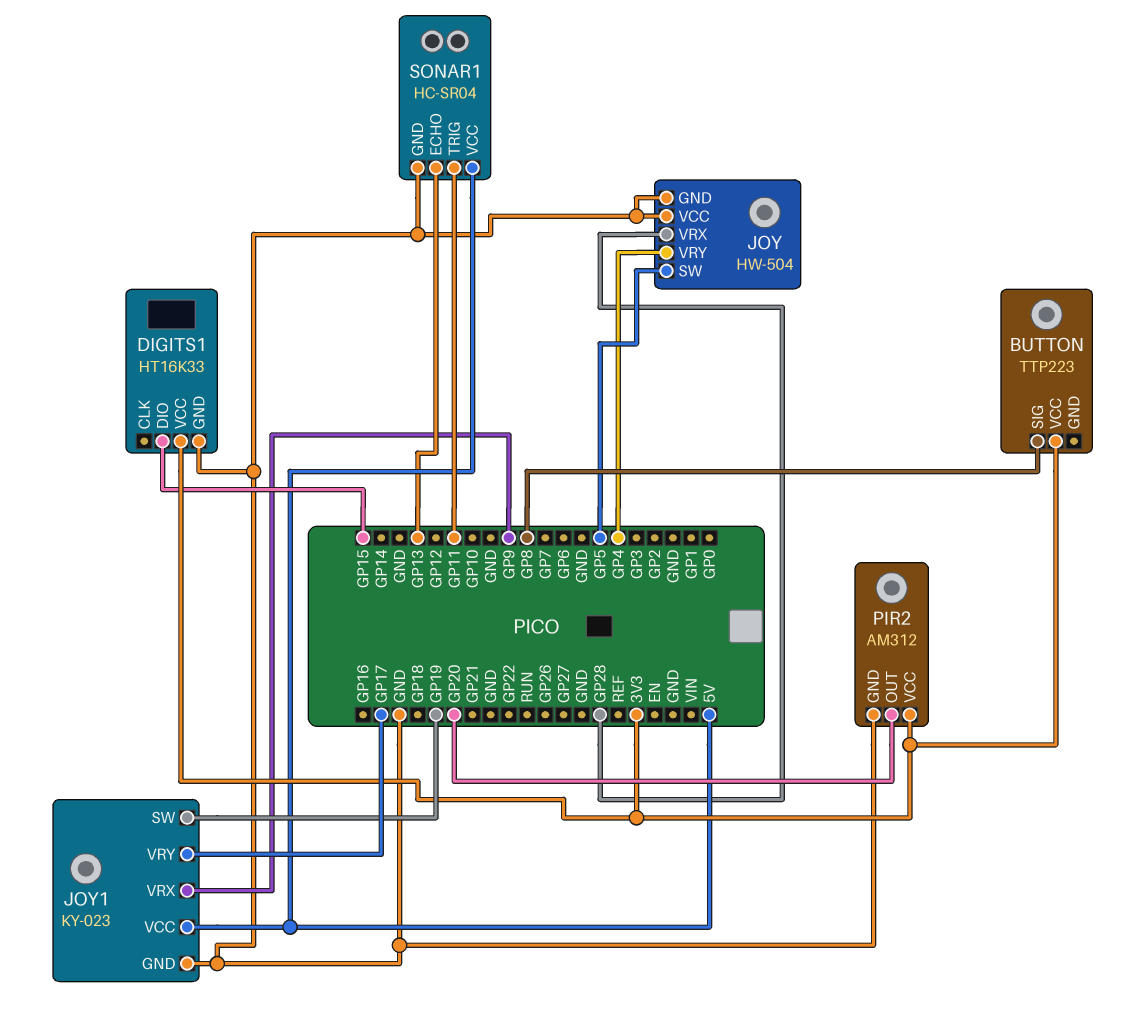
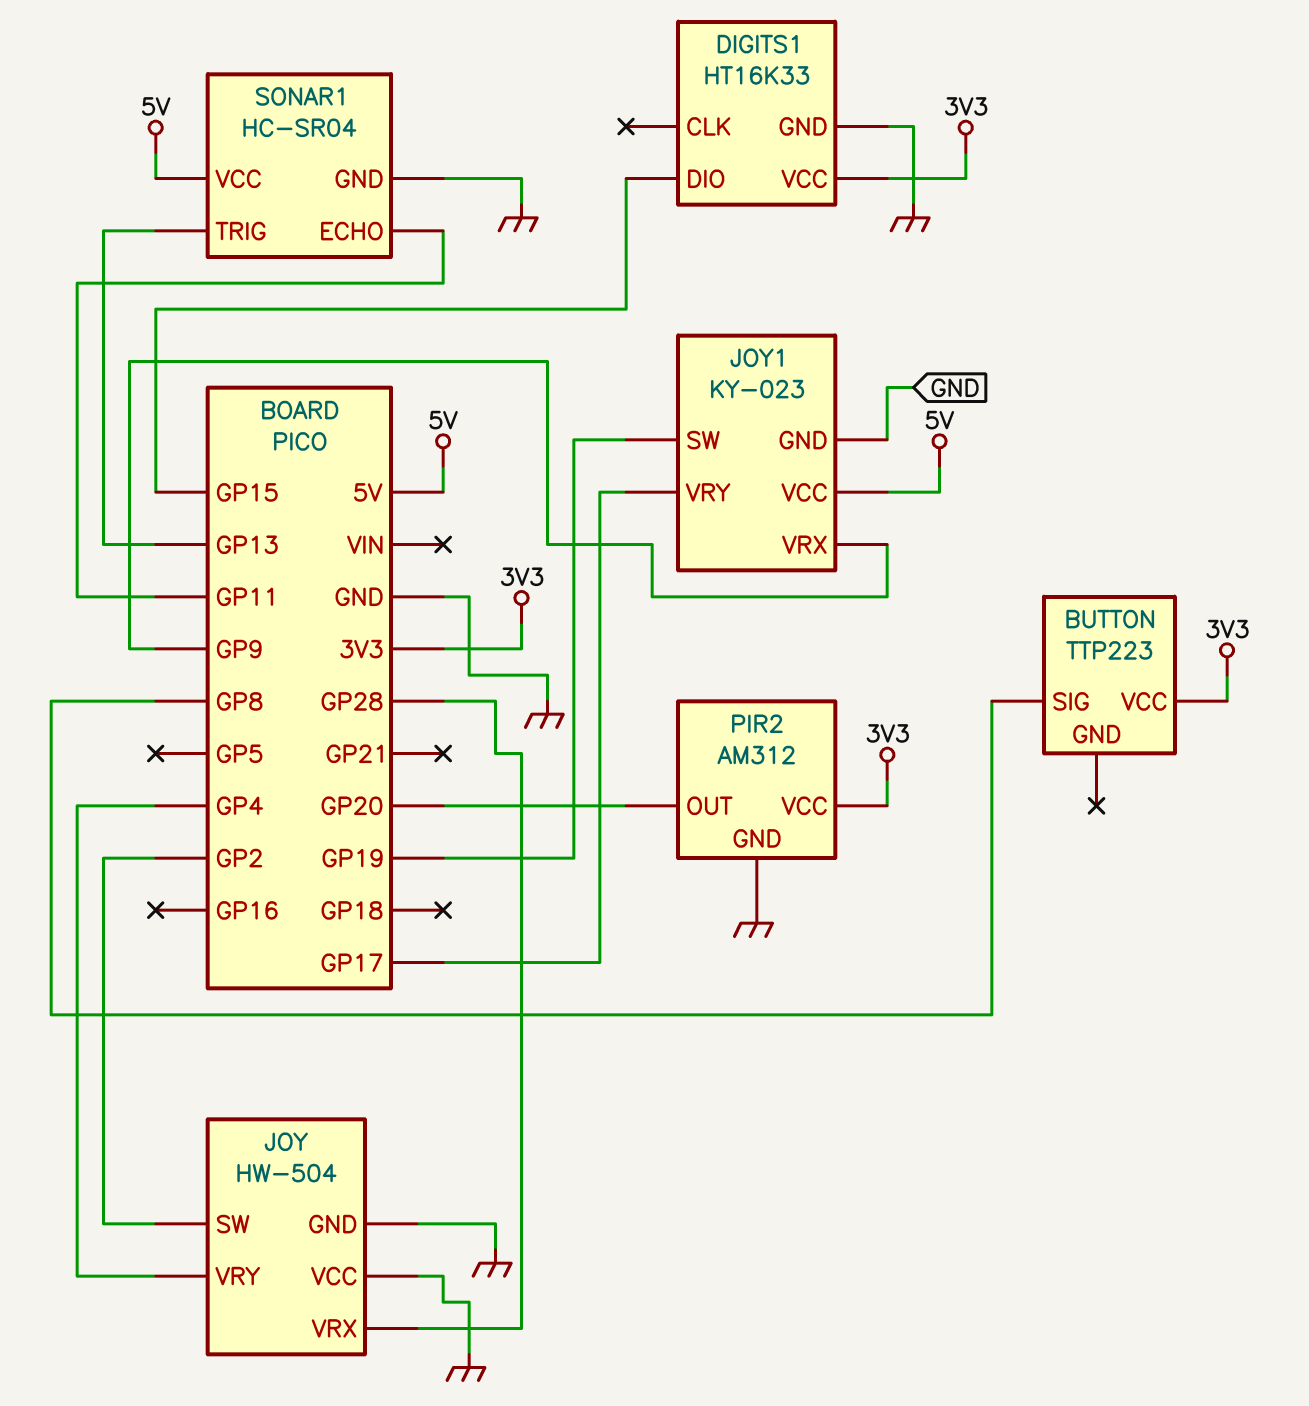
JOY pin SW: GP5 -> GP2
SONAR1 pin ECHO: GP13 -> GP11
SONAR1 pin TRIG: GP11 -> GP13

